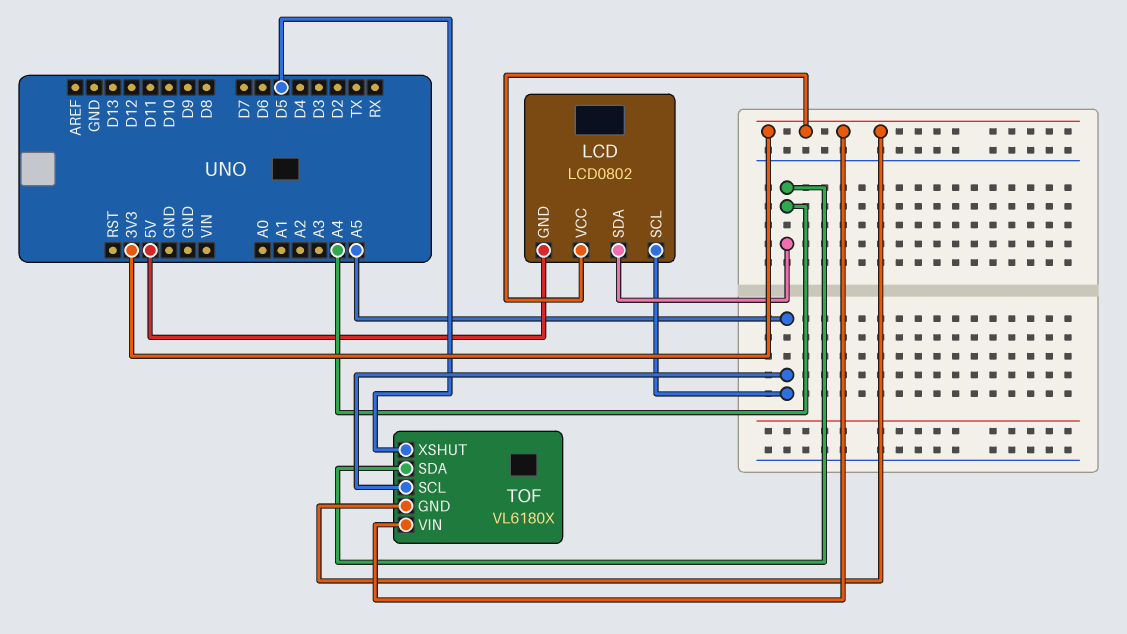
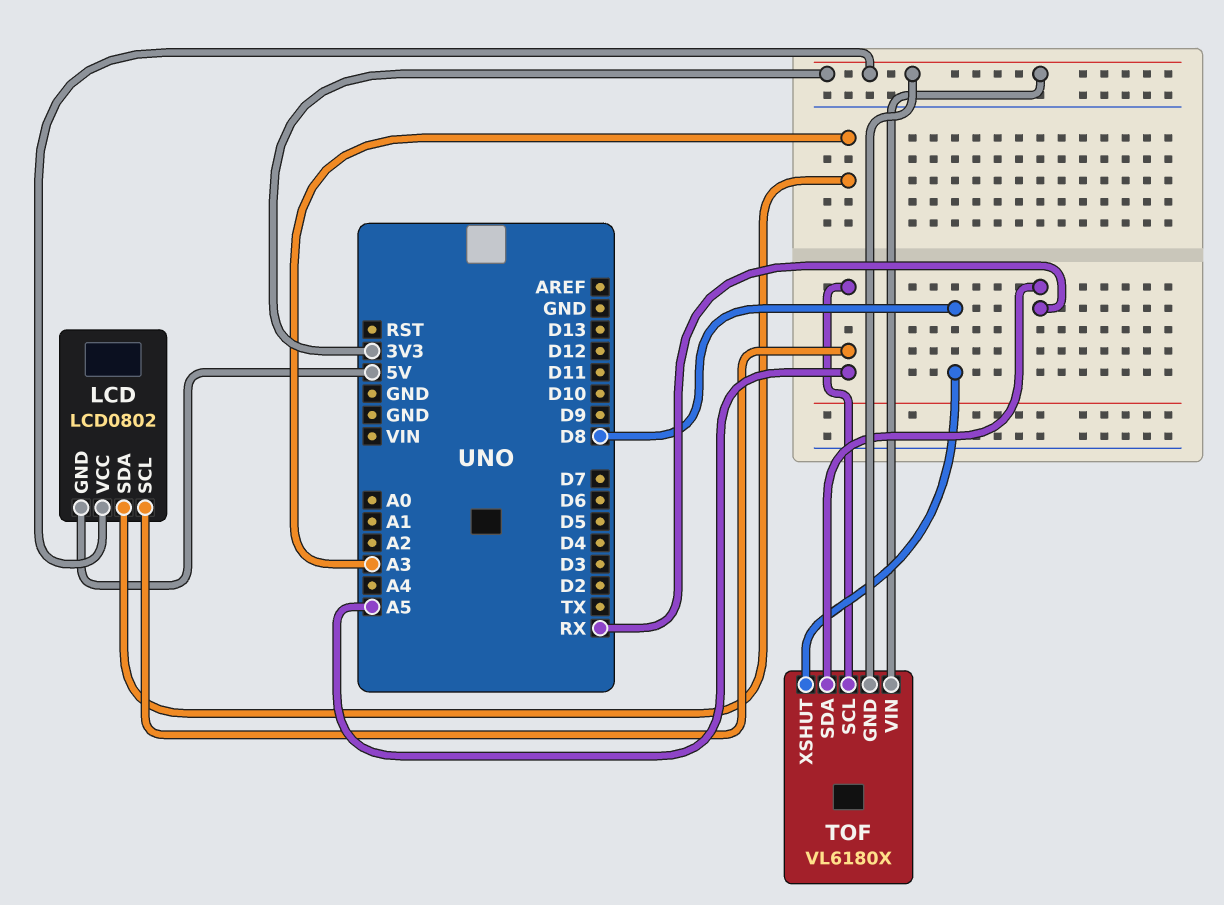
LCD pin SDA: A4 -> A3
TOF pin SDA: A4 -> RX
TOF pin XSHUT: D5 -> D8

